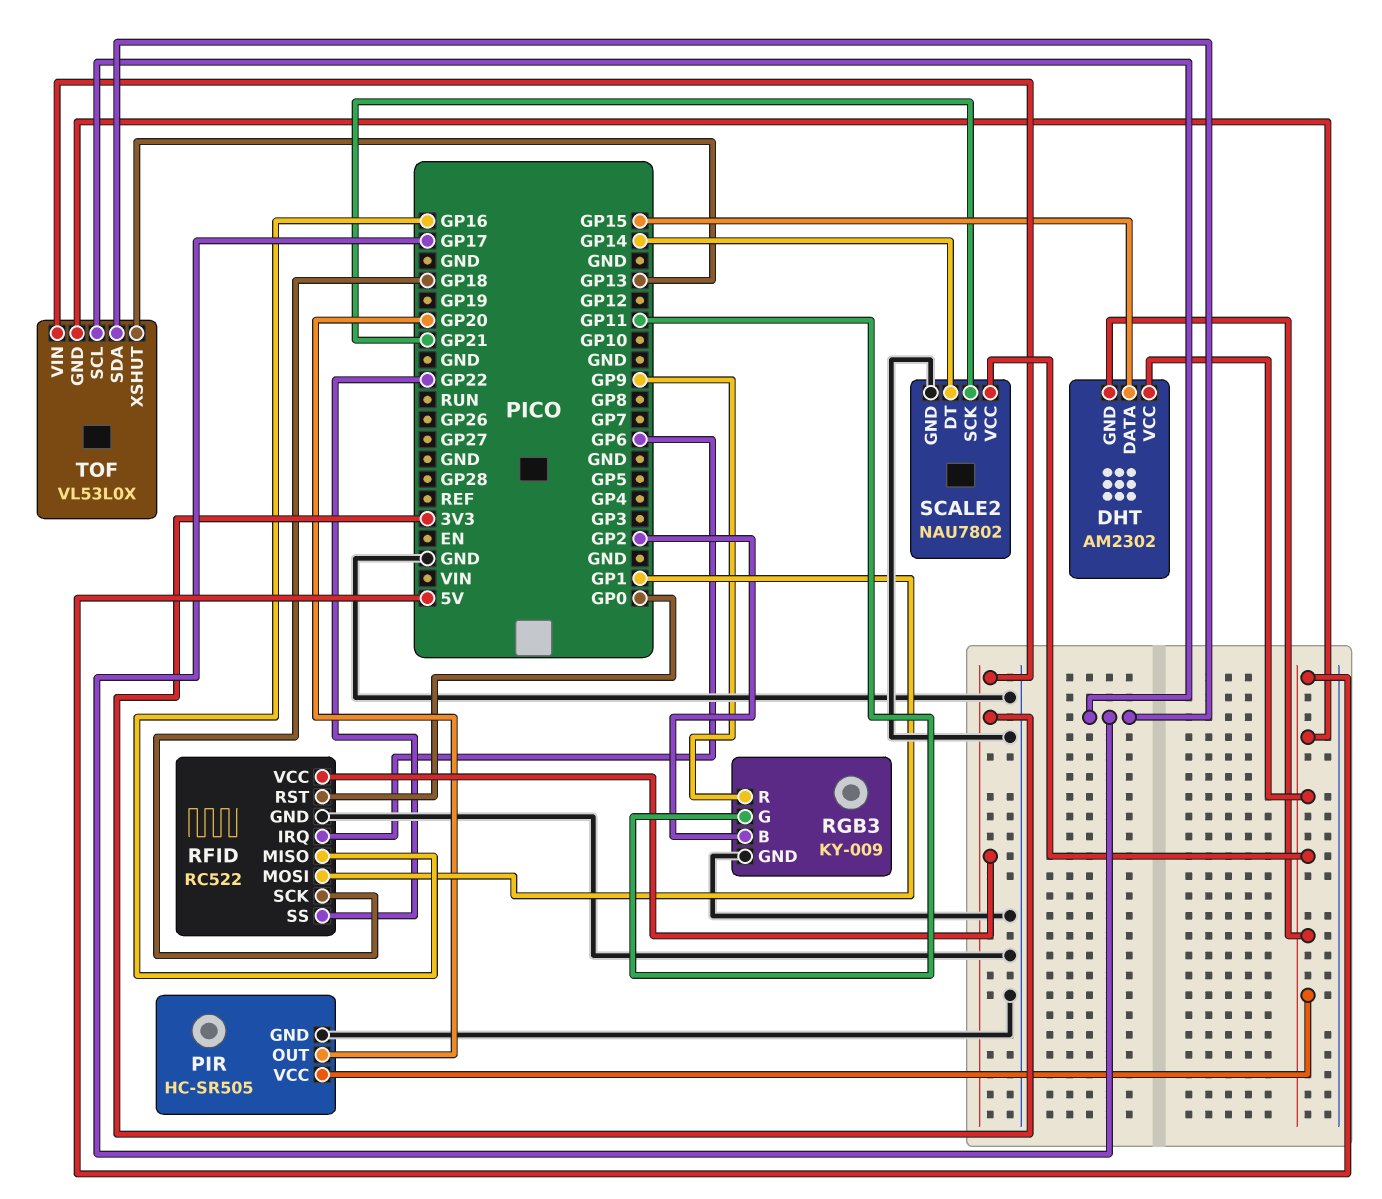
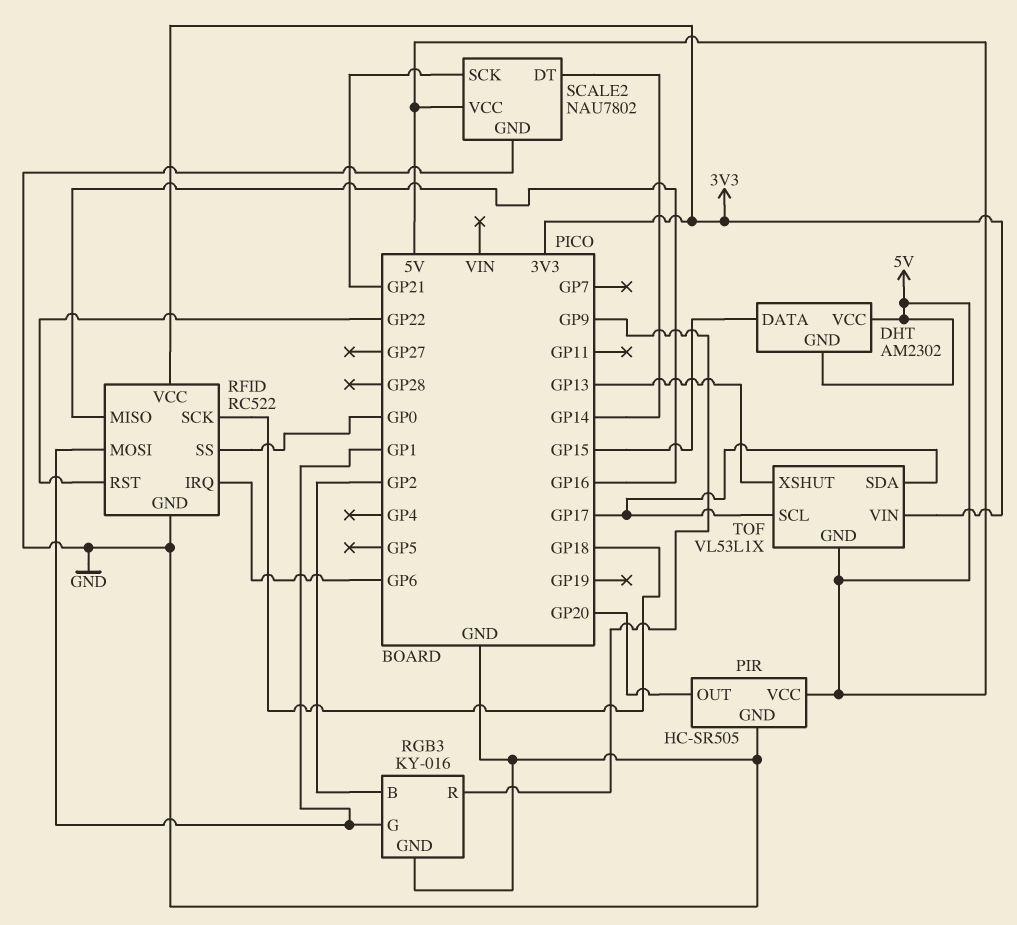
RFID pin RST: GP0 -> GP22
RFID pin SS: GP22 -> GP0
RGB3: KY-009 -> KY-016
RGB3 pin G: GP11 -> GP1
TOF: VL53L0X -> VL53L1X

